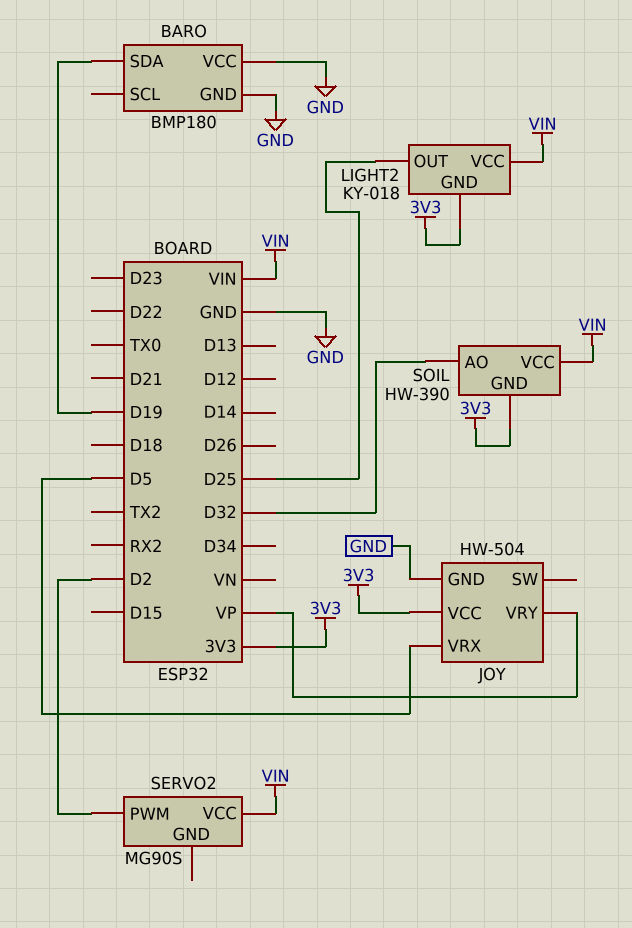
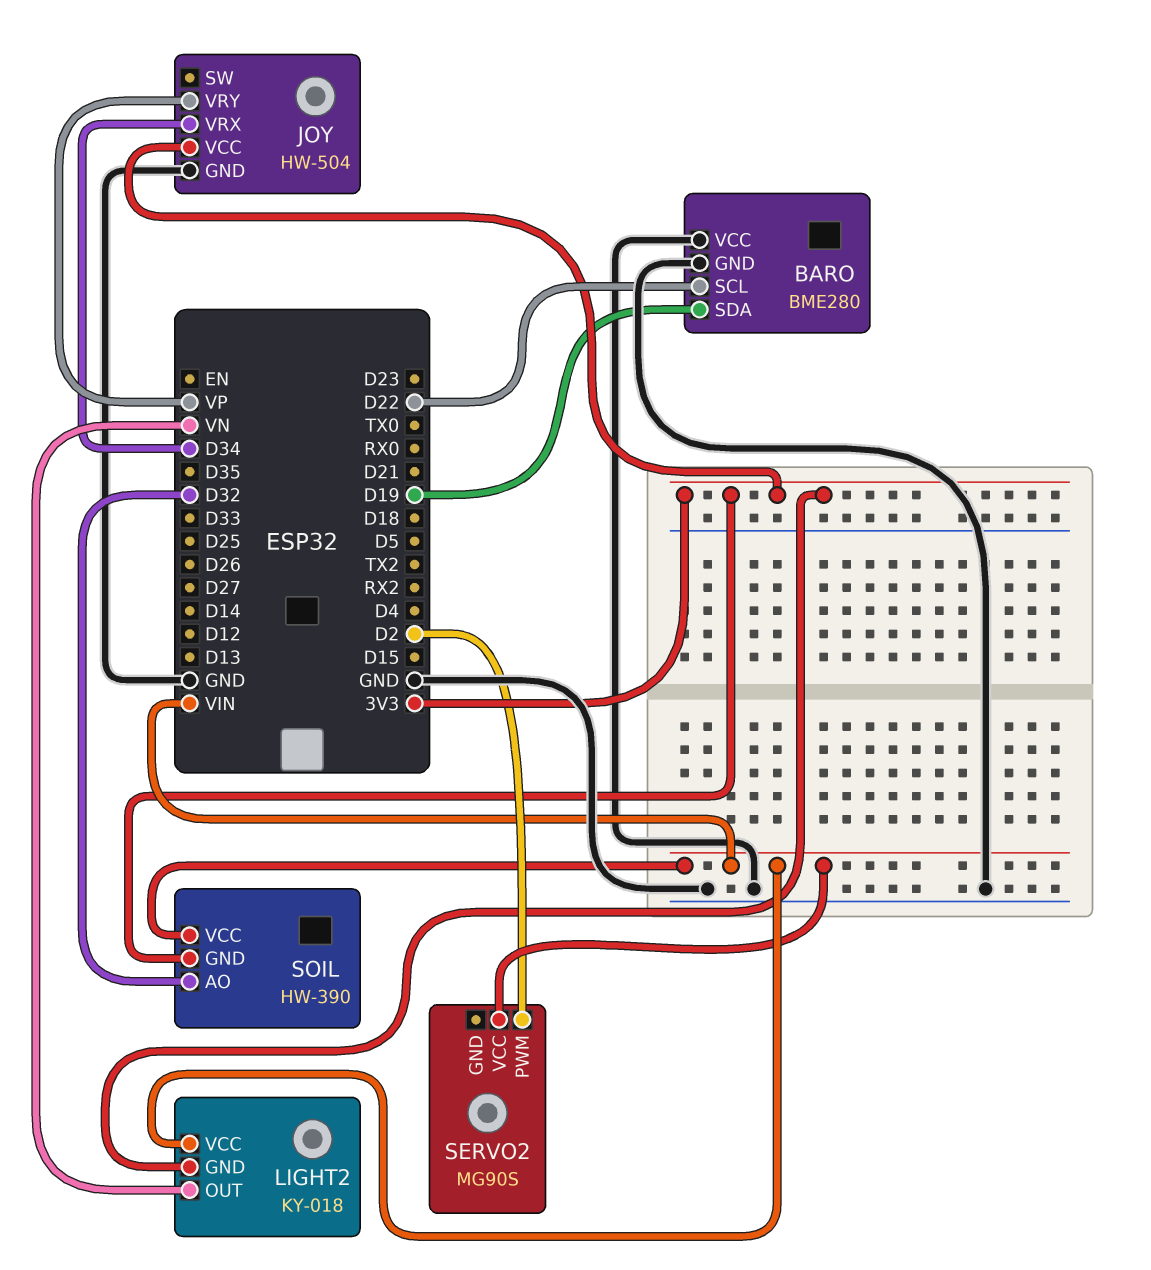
BARO: BMP180 -> BME280
BARO pin SCL: none -> D22
JOY pin VRX: D5 -> D34
LIGHT2 pin OUT: D25 -> VN

